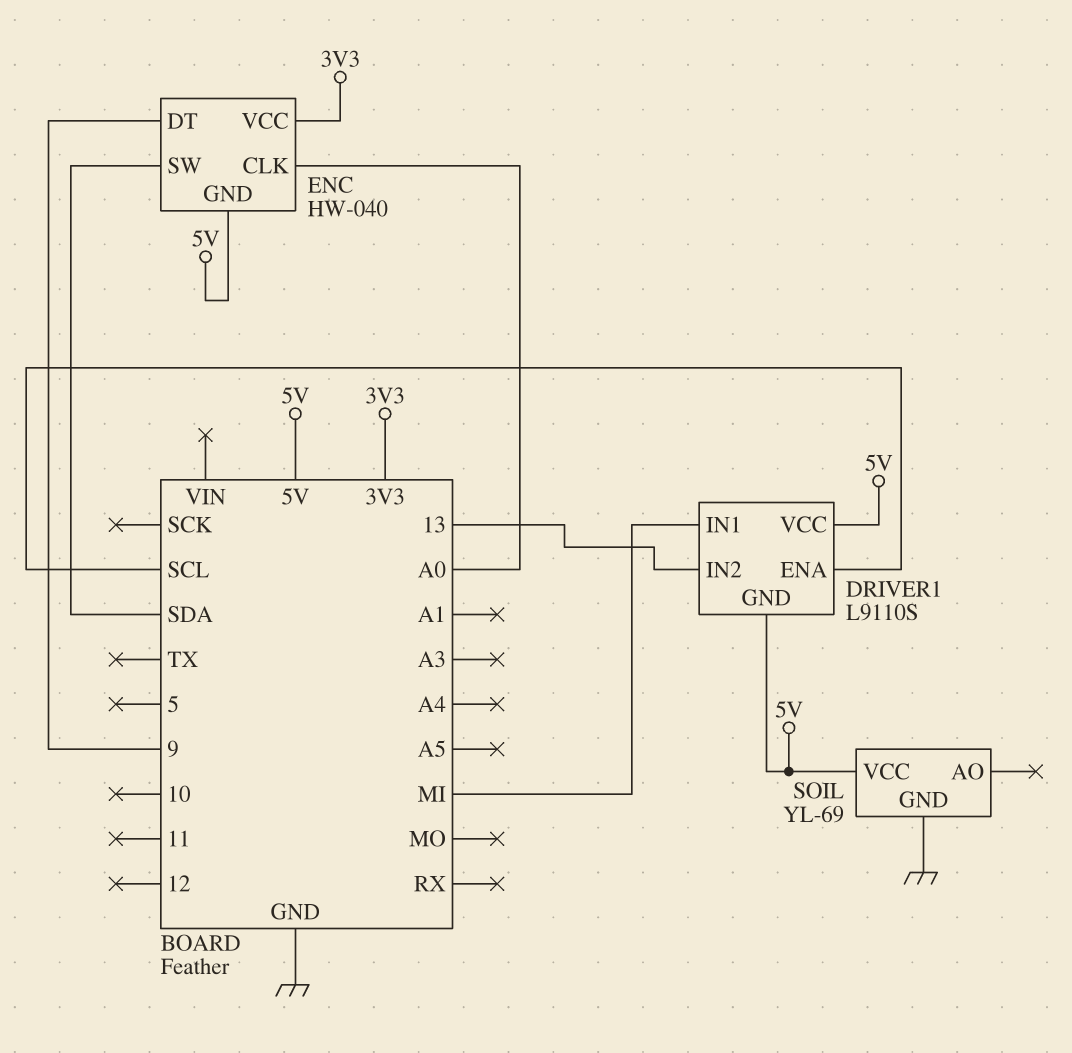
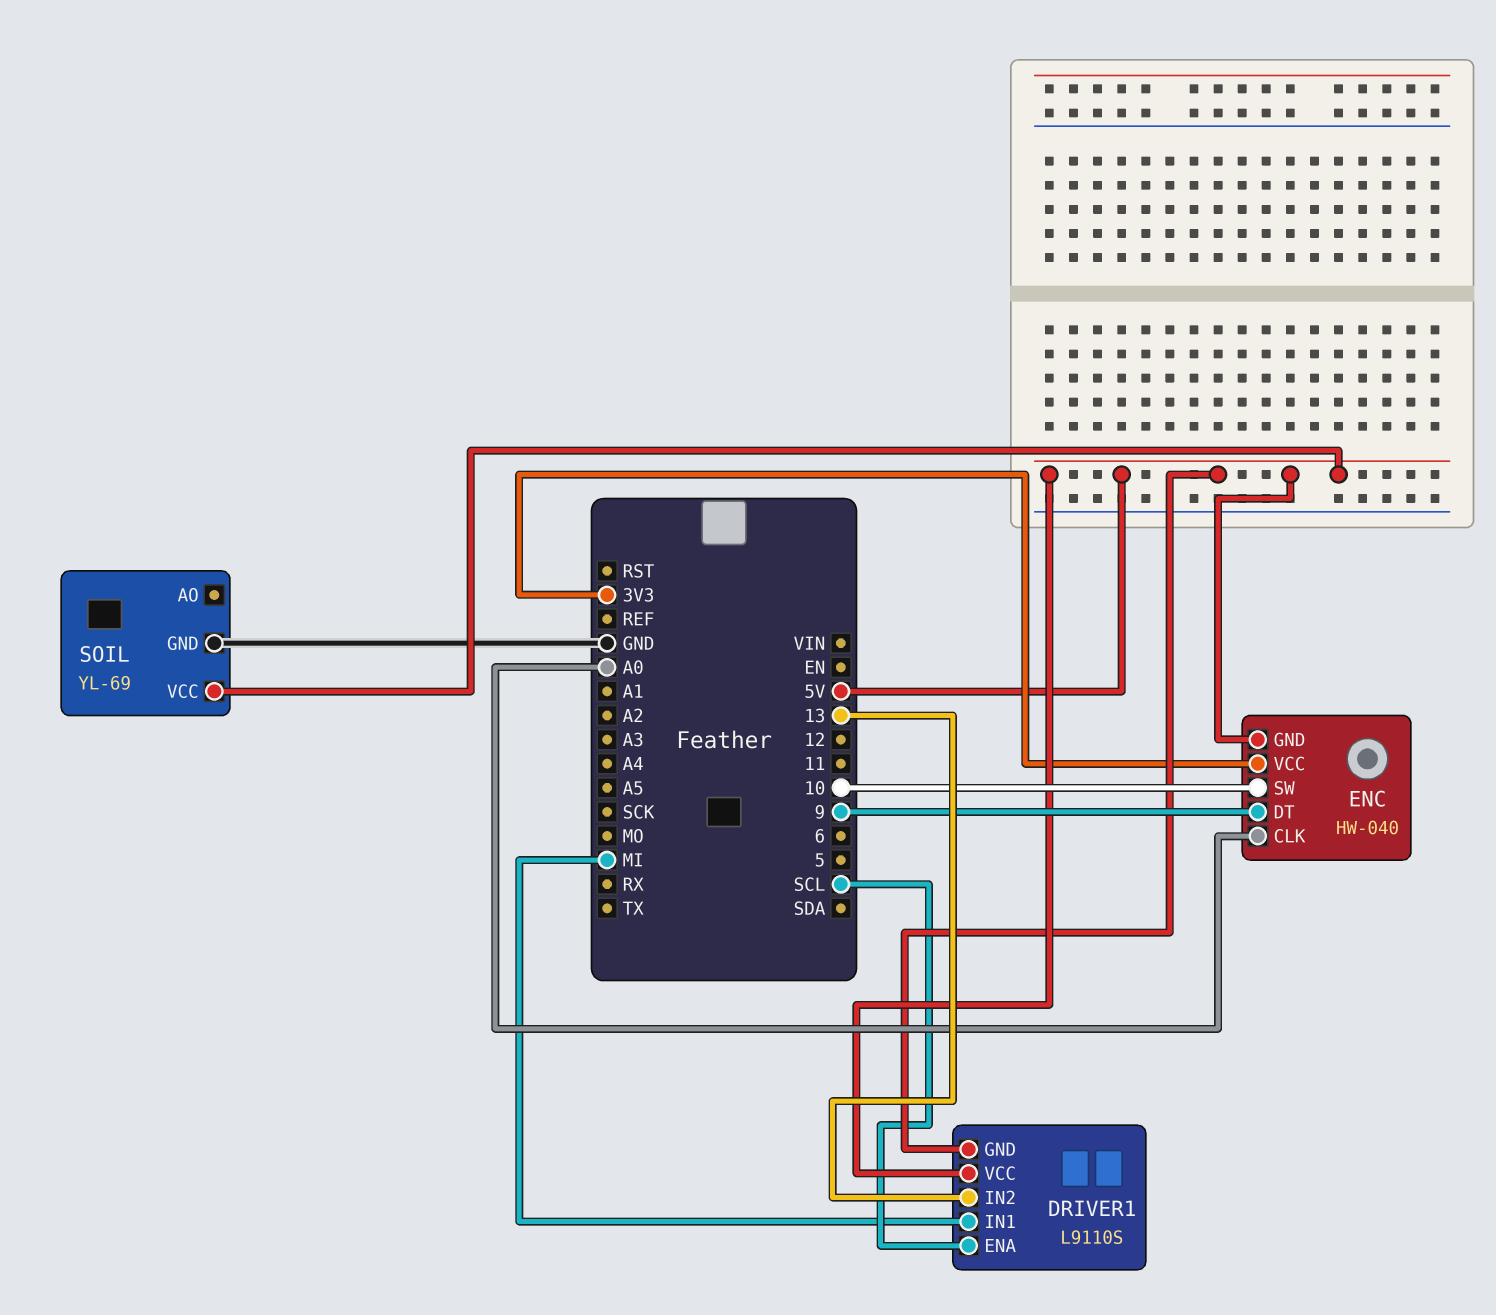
ENC pin SW: SDA -> 10

